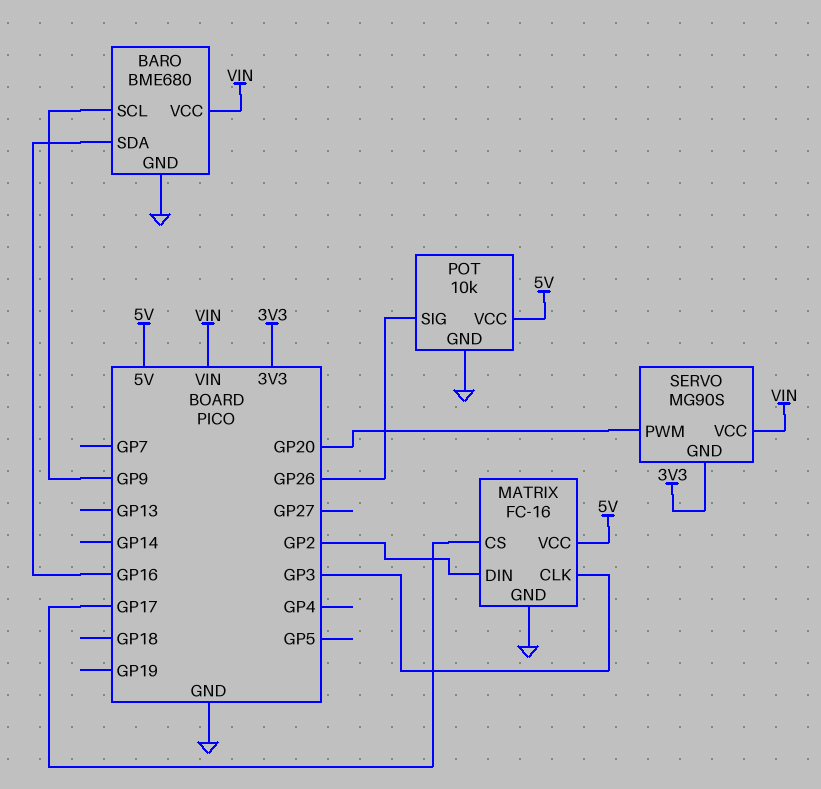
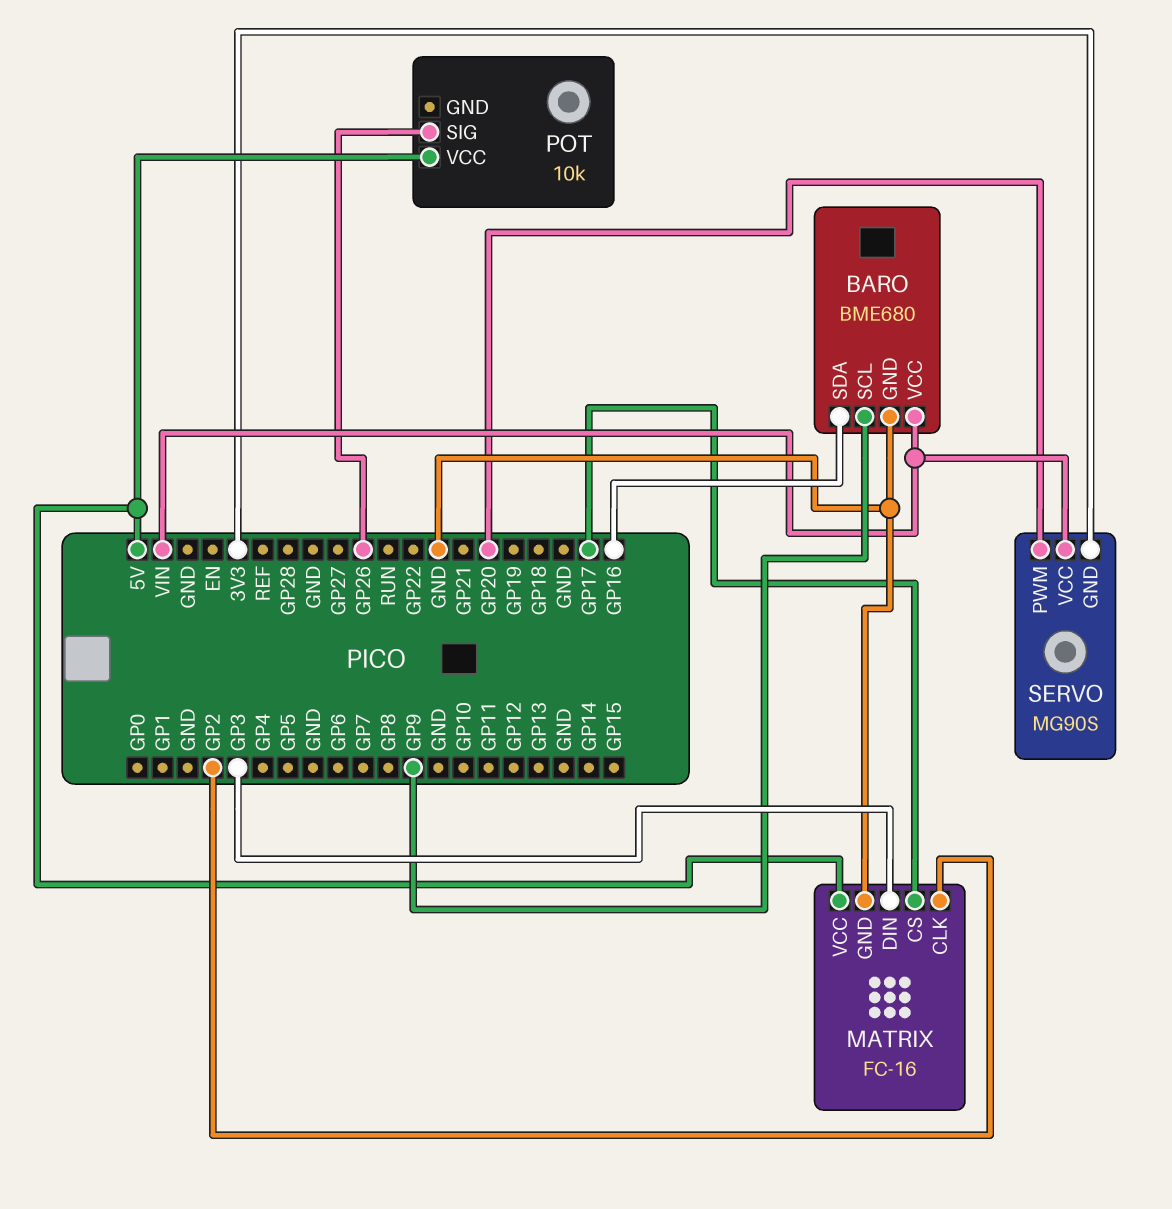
MATRIX pin CLK: GP3 -> GP2
MATRIX pin DIN: GP2 -> GP3
POT pin GND: GND -> none

